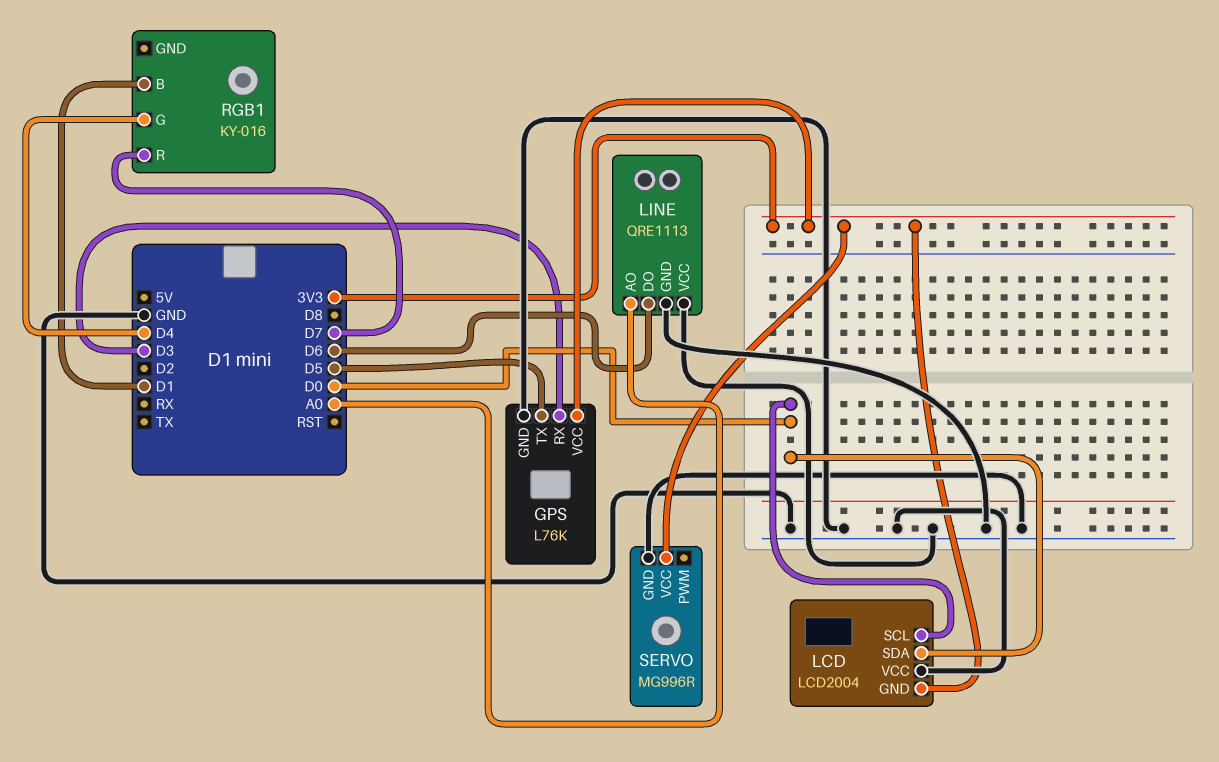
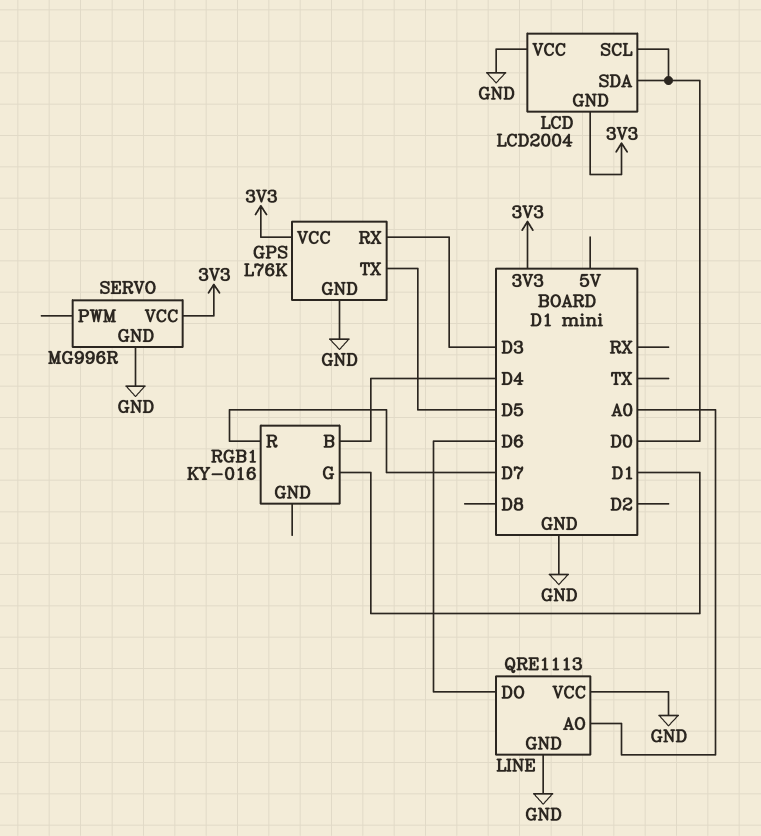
RGB1 pin B: D1 -> D4
RGB1 pin G: D4 -> D1

